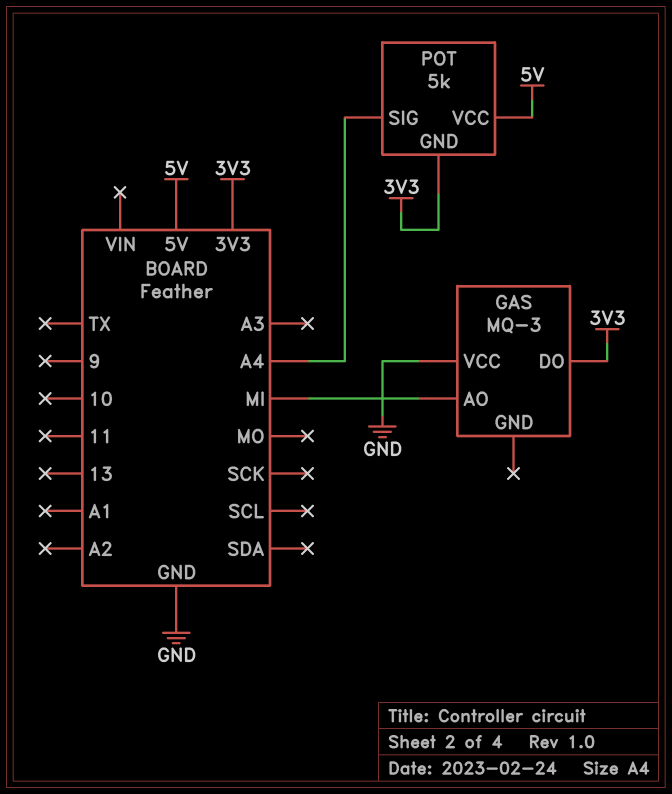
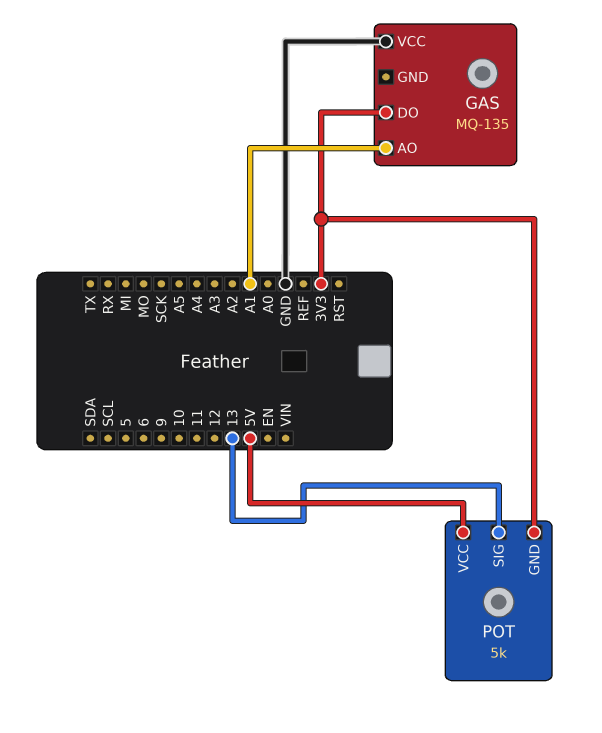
GAS: MQ-3 -> MQ-135
GAS pin AO: MI -> A1
POT pin SIG: A4 -> 13

